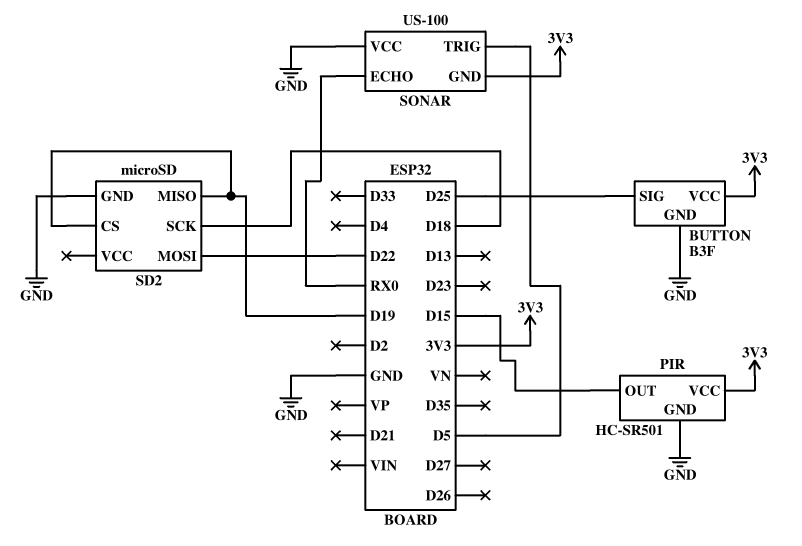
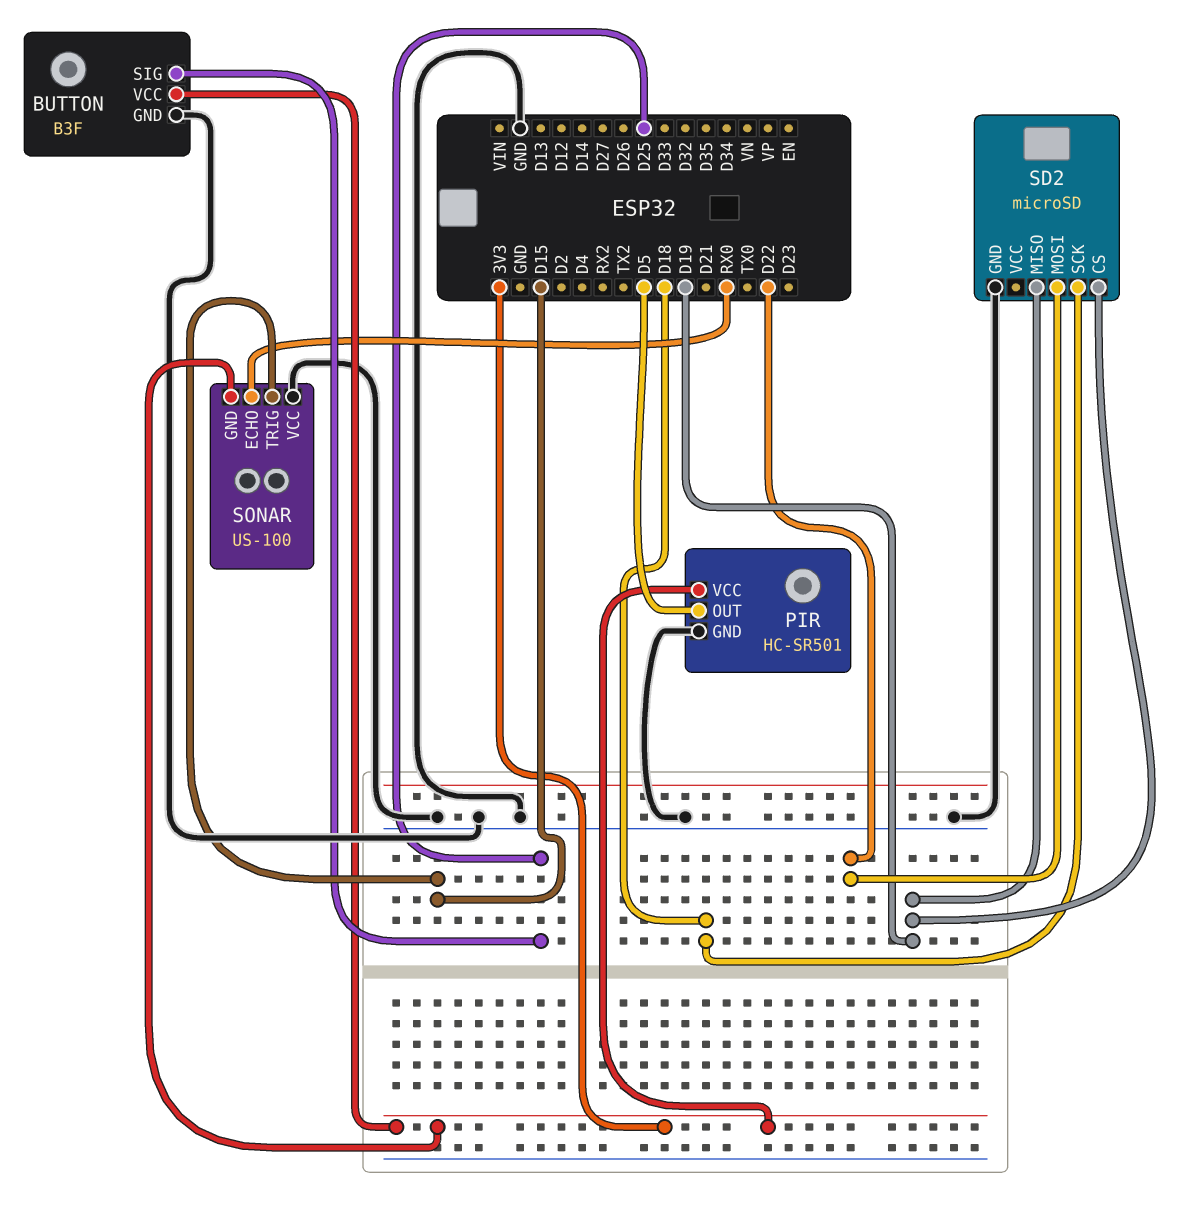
PIR pin OUT: D15 -> D5
SONAR pin TRIG: D5 -> D15

